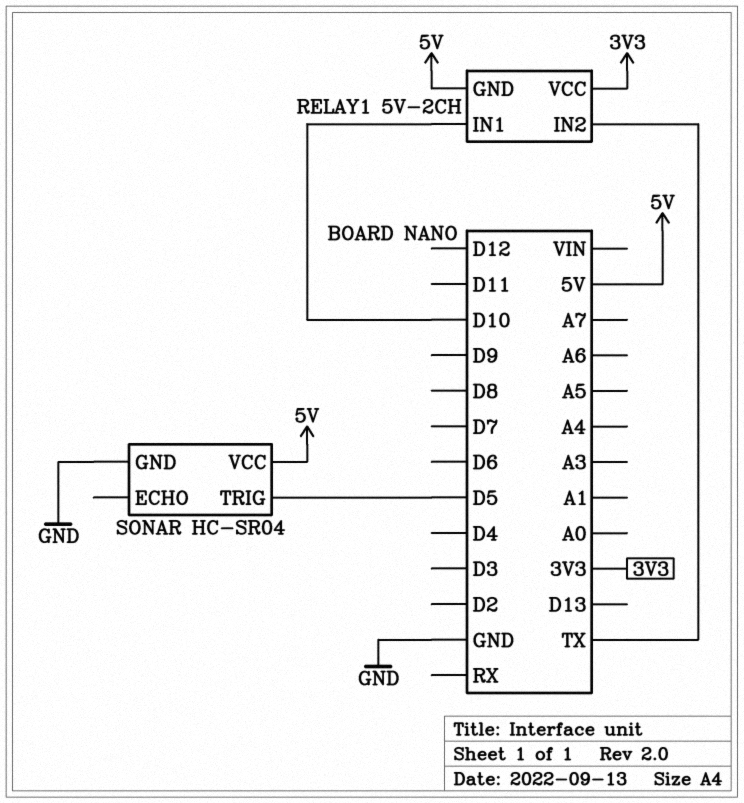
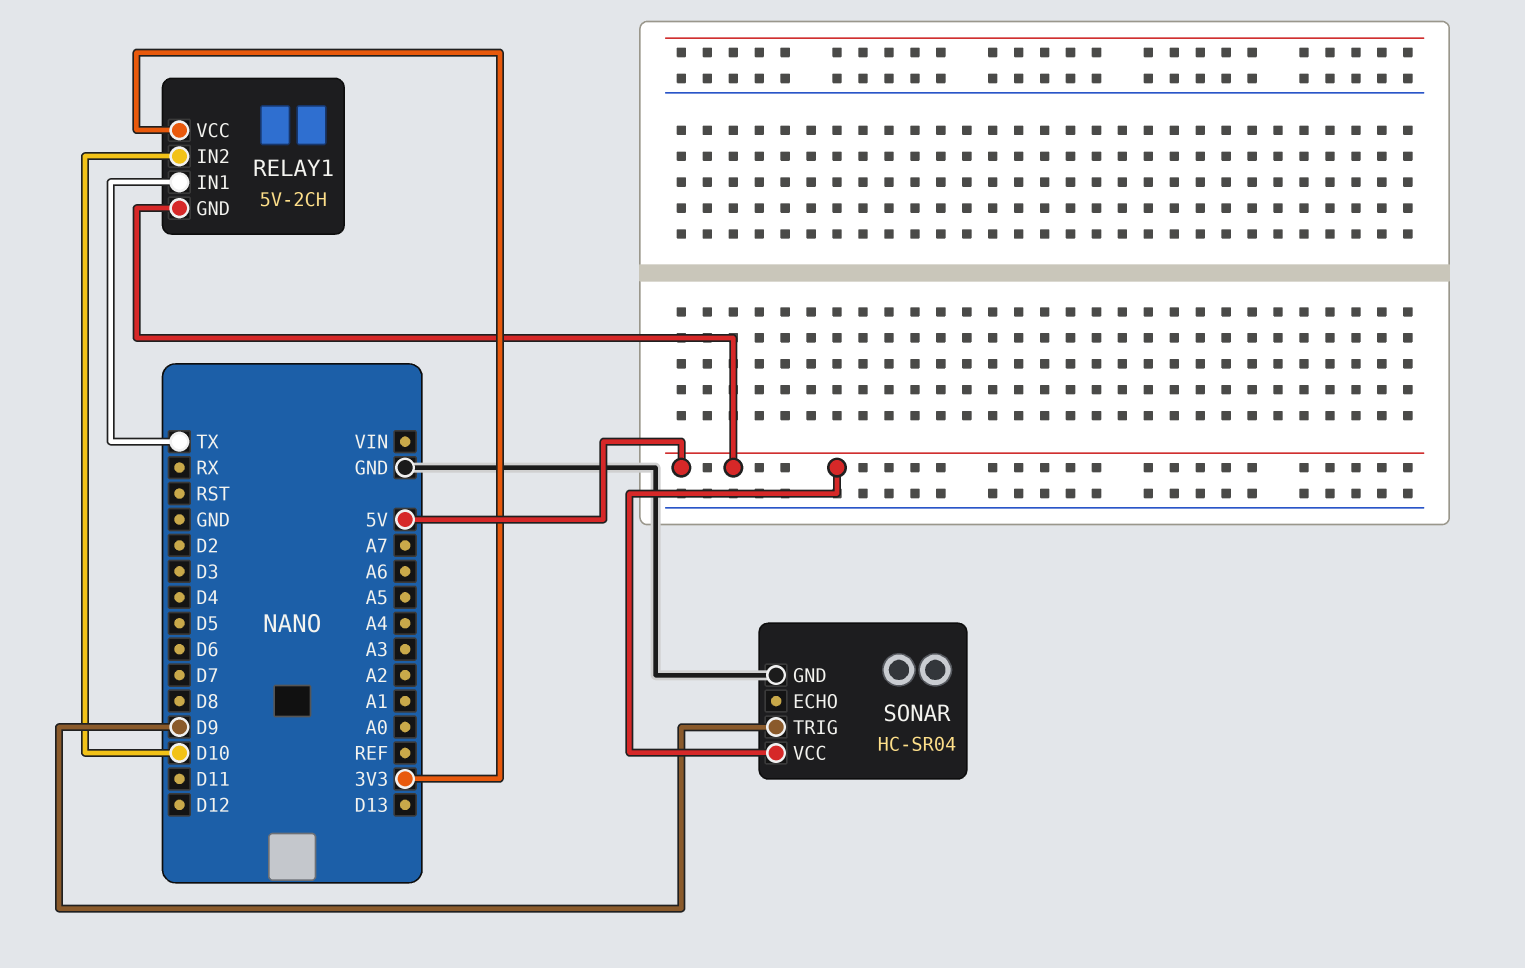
RELAY1 pin IN1: D10 -> TX
RELAY1 pin IN2: TX -> D10
SONAR pin TRIG: D5 -> D9

